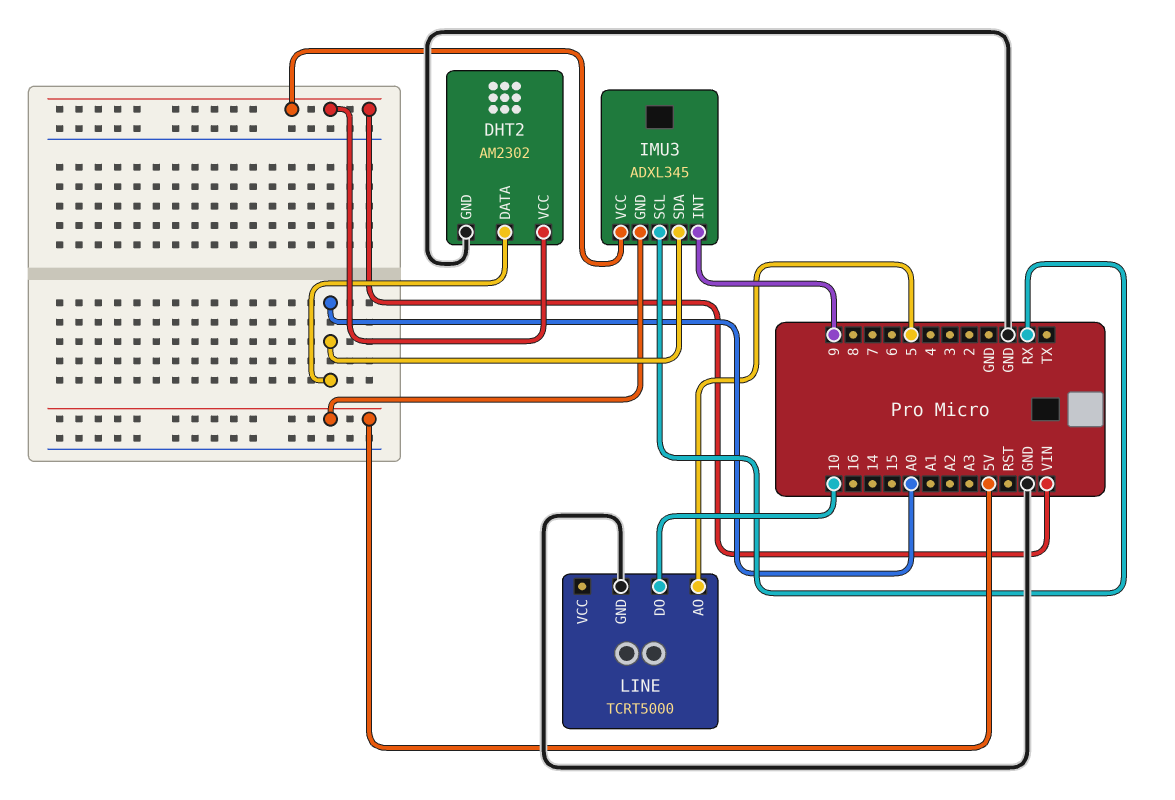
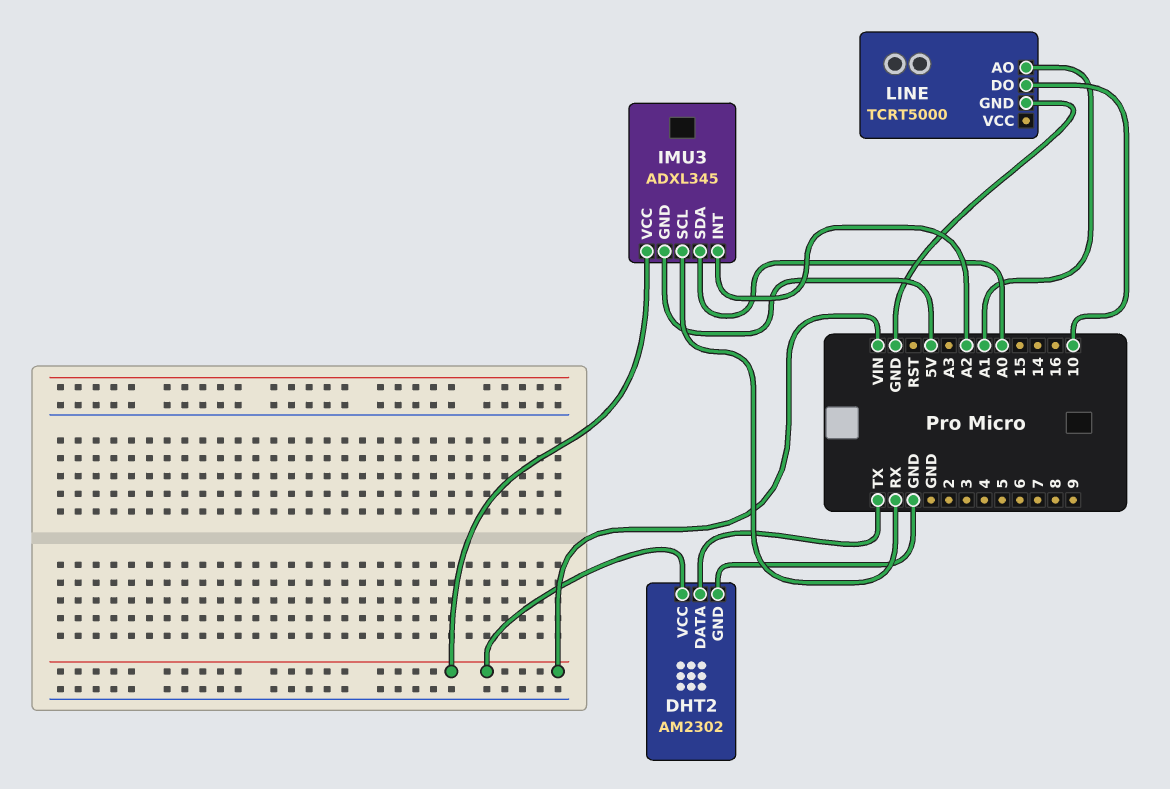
DHT2 pin DATA: A0 -> TX
IMU3 pin INT: 9 -> A2
LINE pin AO: 5 -> A1

